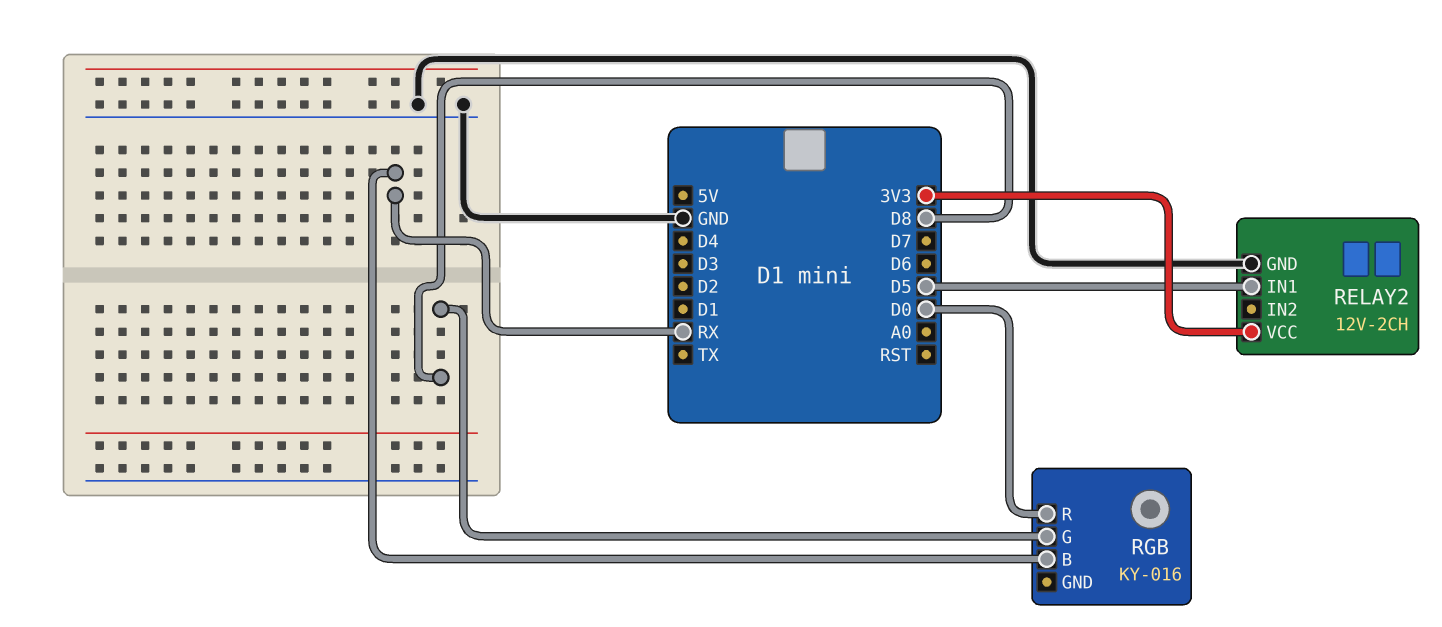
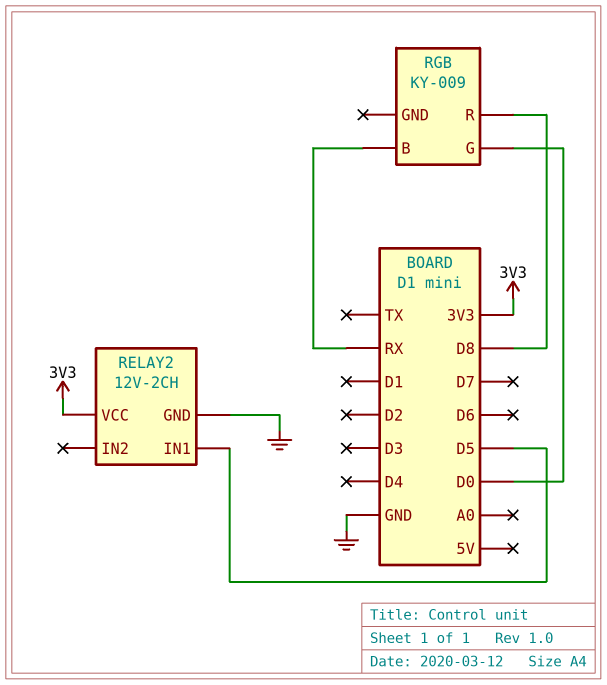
RGB: KY-016 -> KY-009
RGB pin G: D8 -> D0
RGB pin R: D0 -> D8

